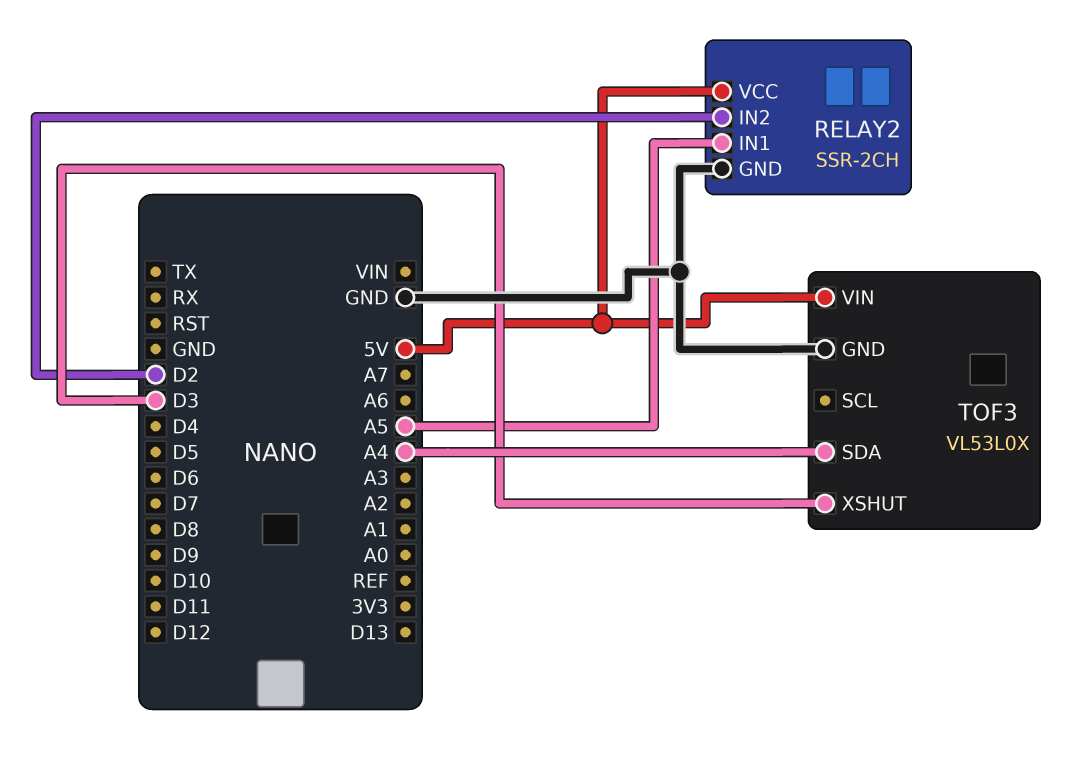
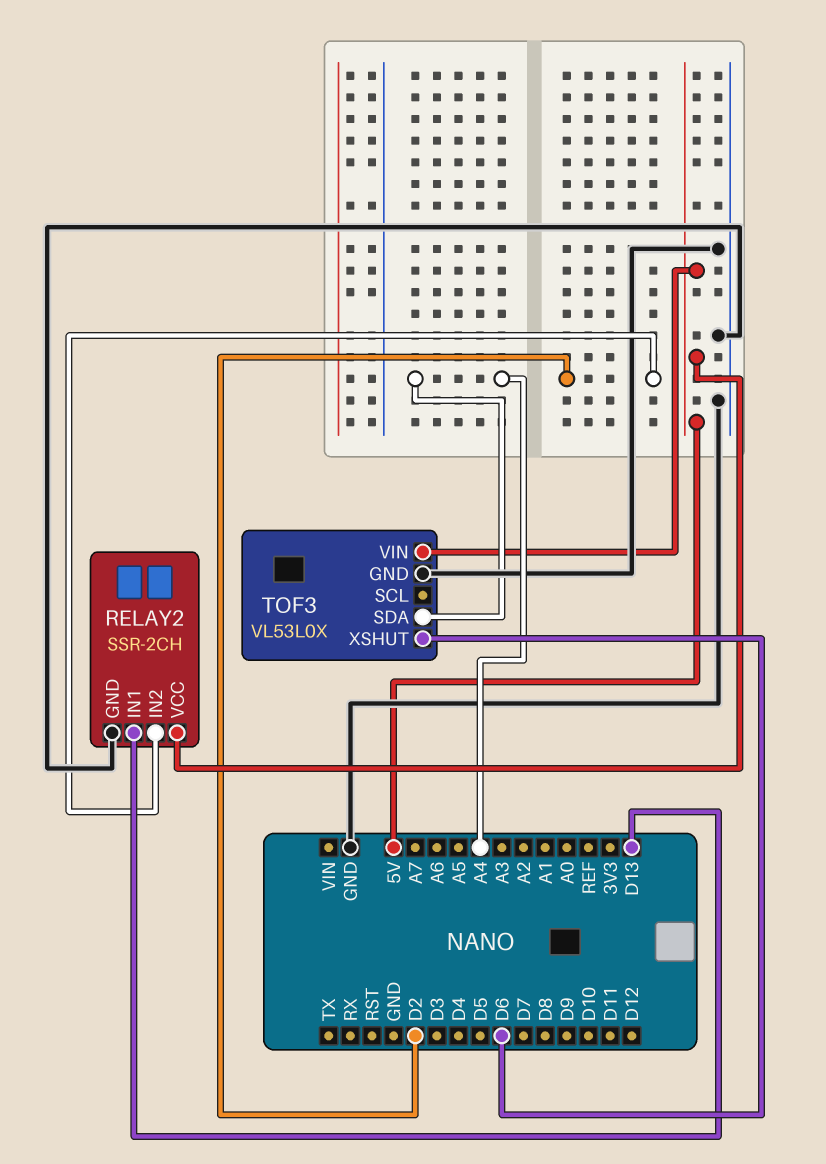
RELAY2 pin IN1: A5 -> D13
TOF3 pin XSHUT: D3 -> D6

